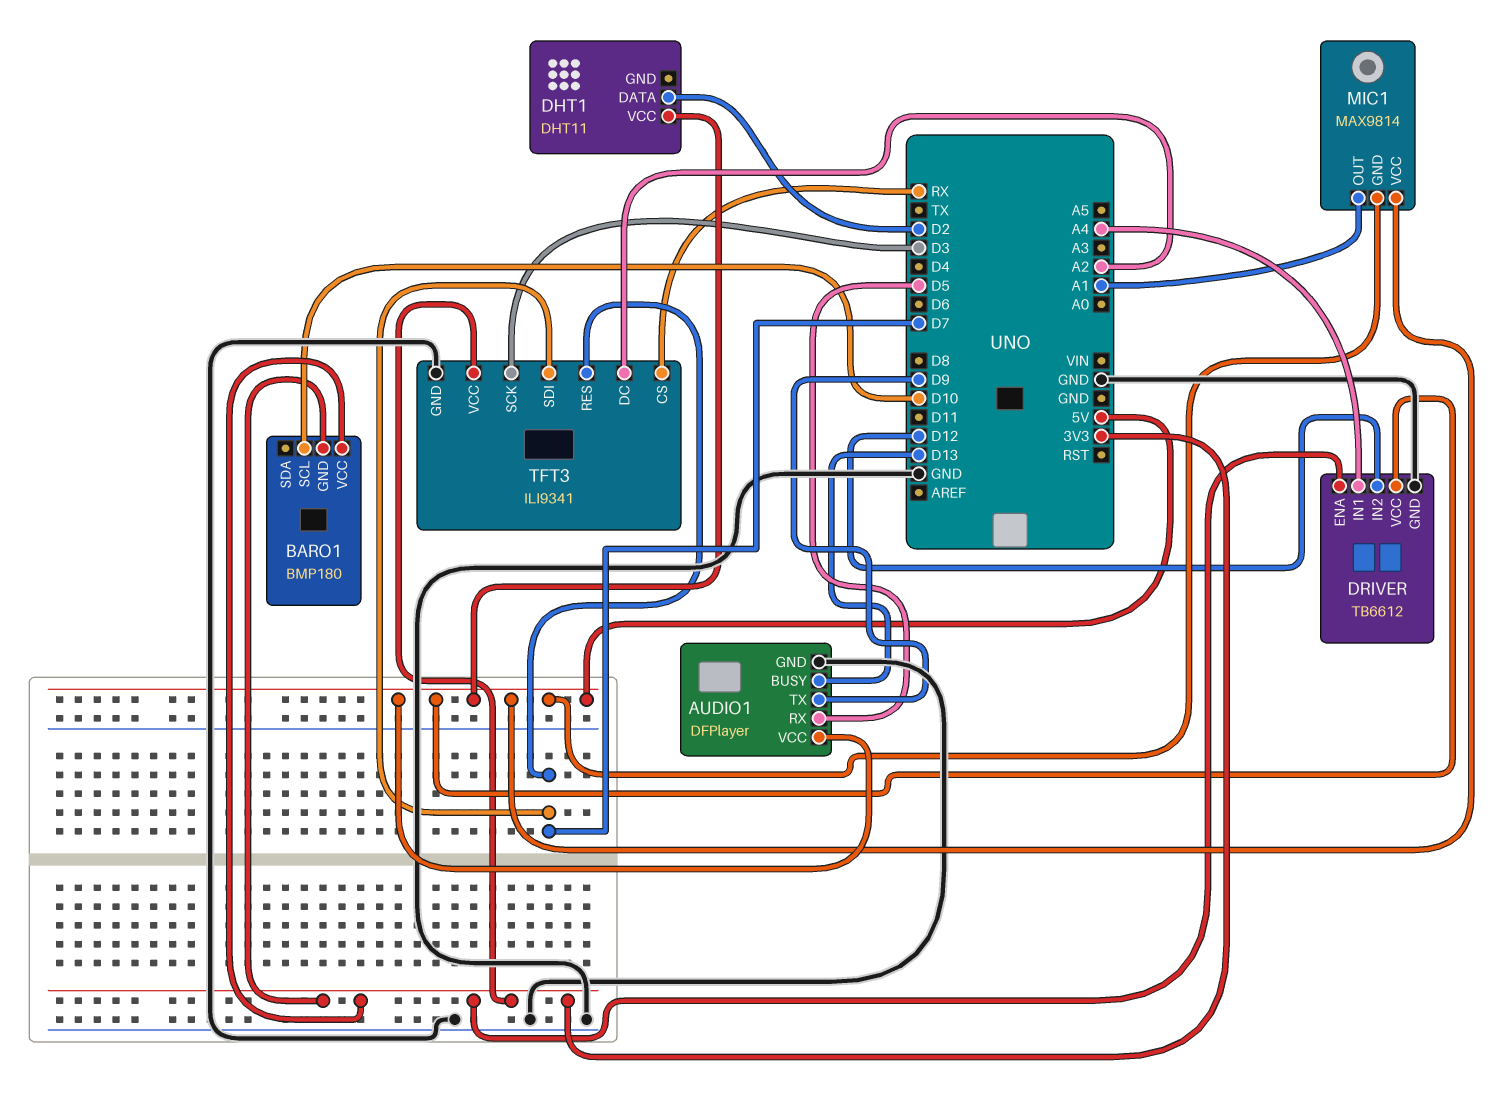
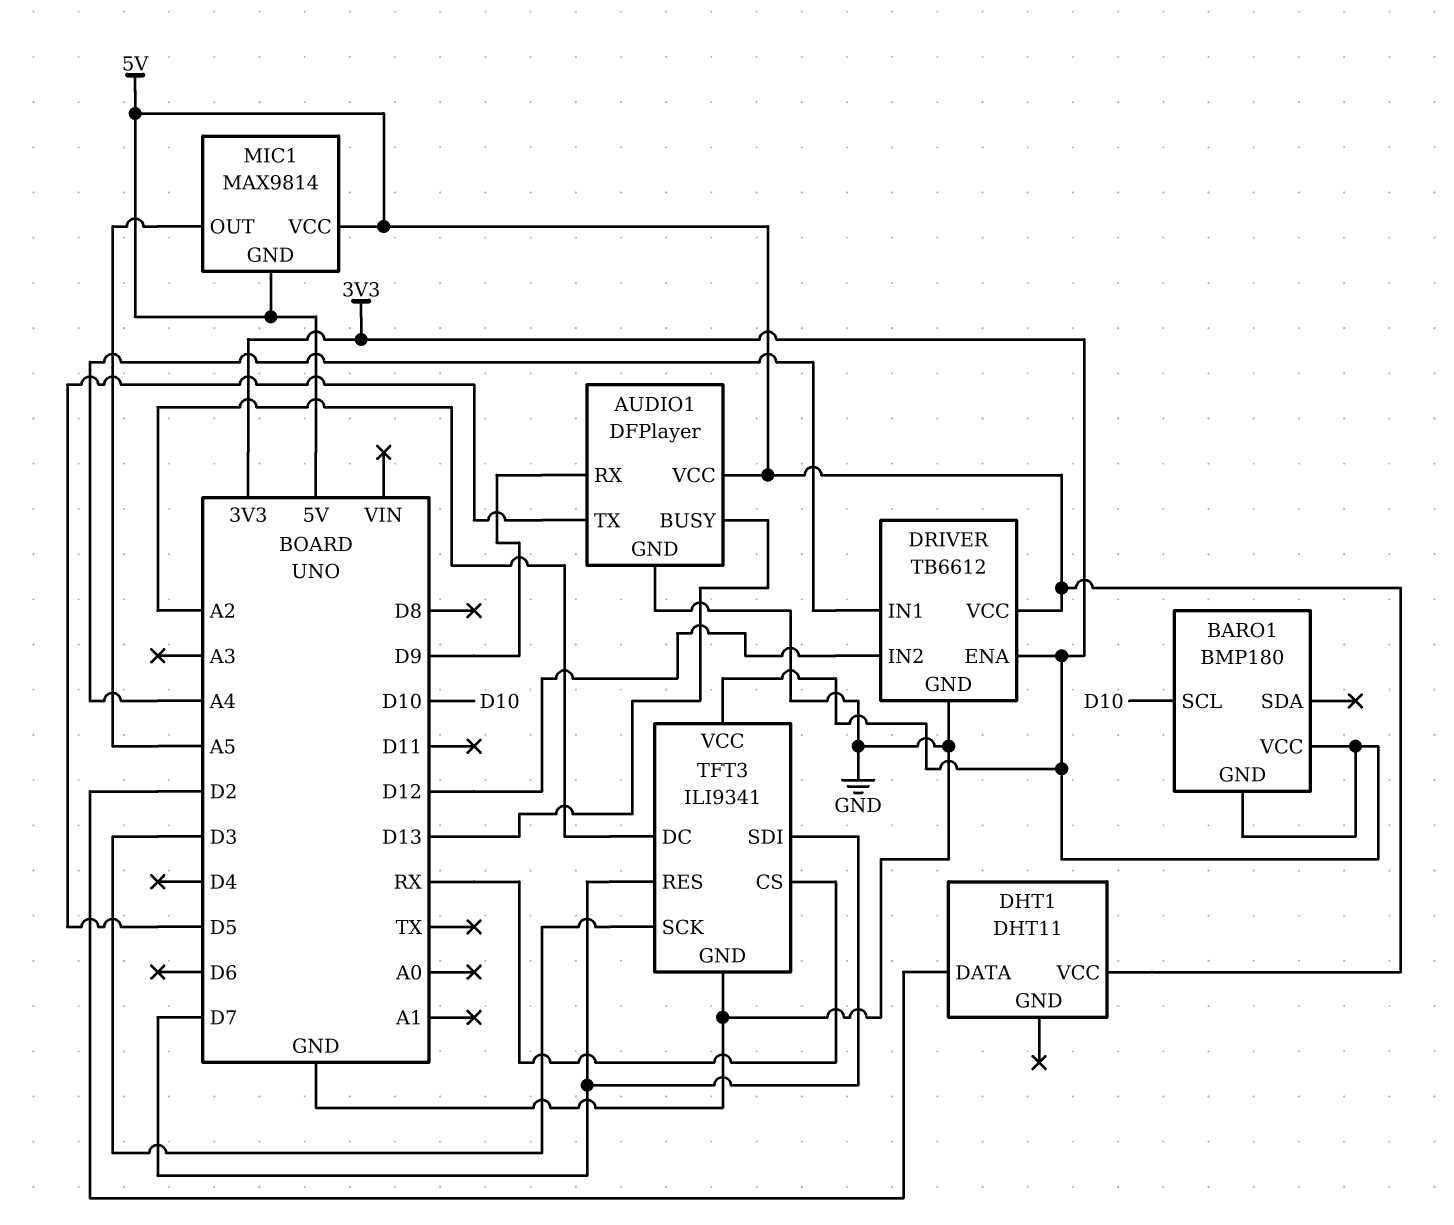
AUDIO1 pin RX: D5 -> D9
AUDIO1 pin TX: D9 -> D5
MIC1 pin OUT: A1 -> A5

